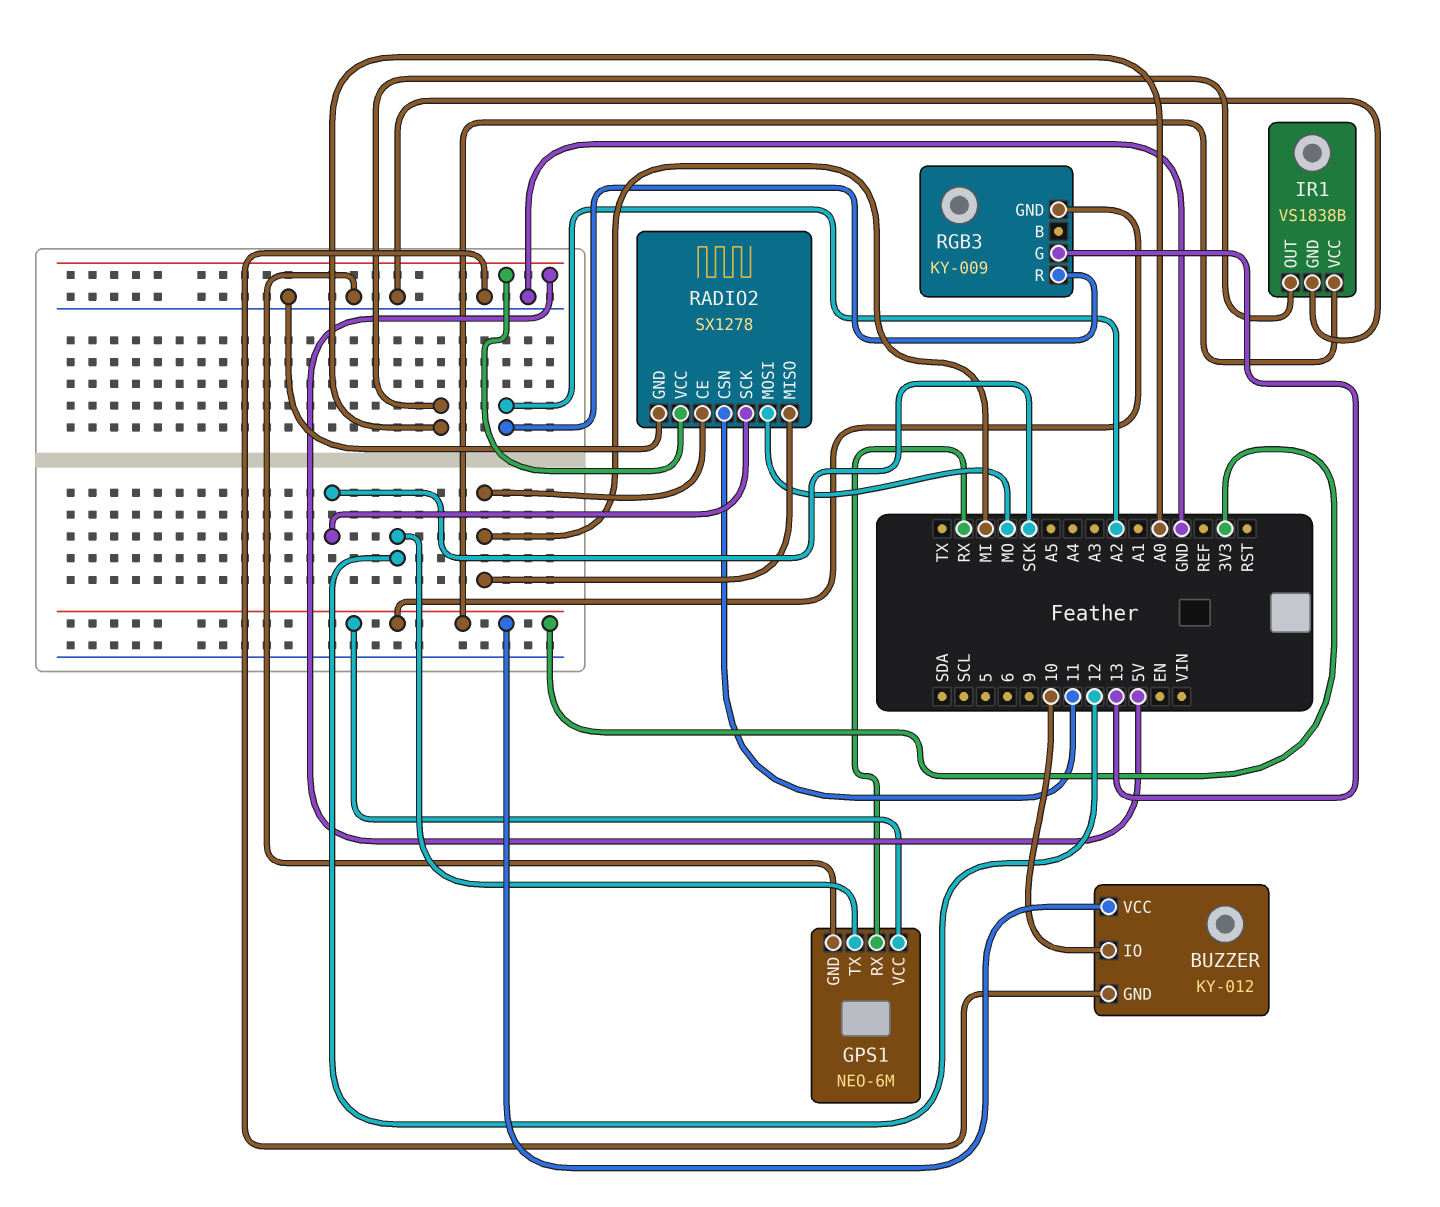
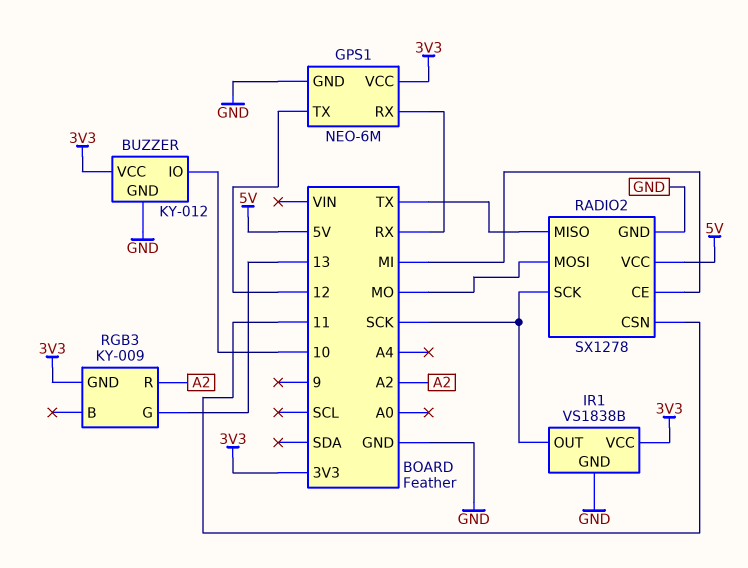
IR1 pin OUT: A0 -> SCK
RADIO2 pin MISO: MI -> TX

